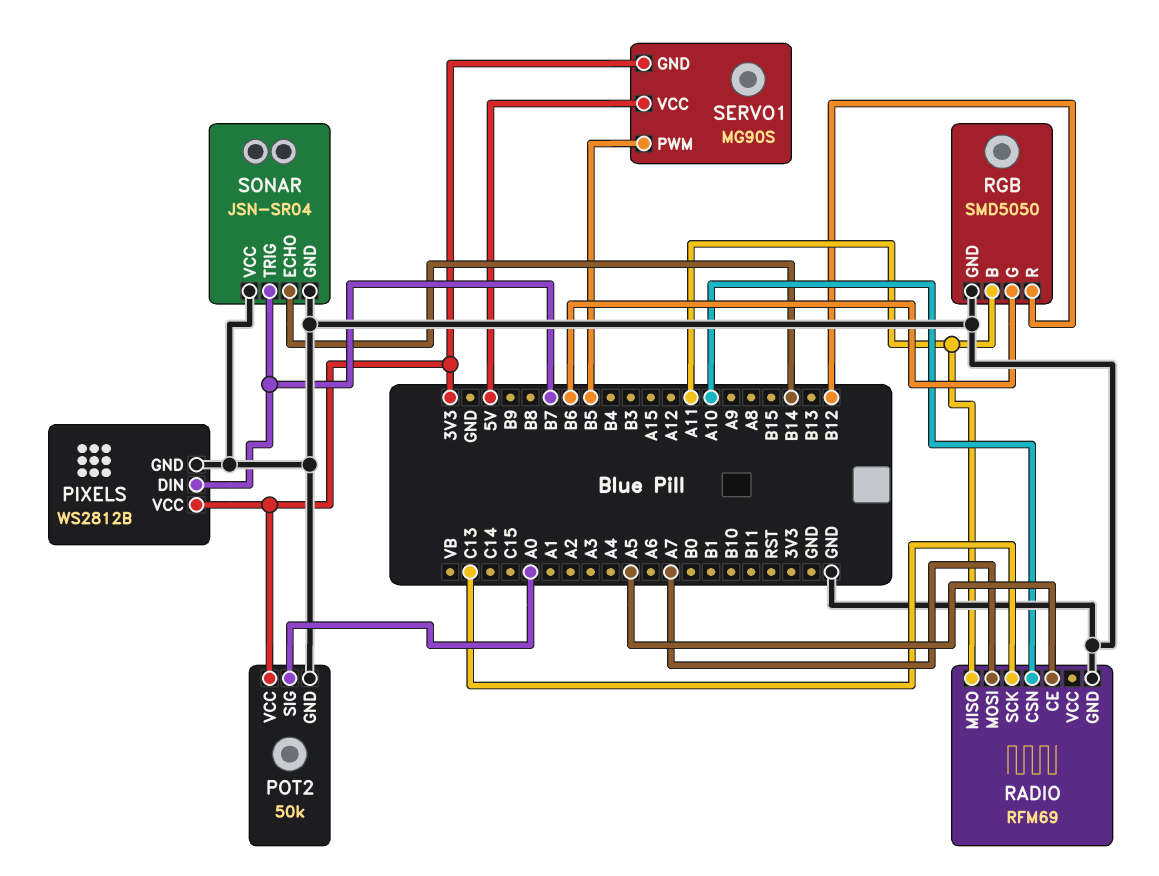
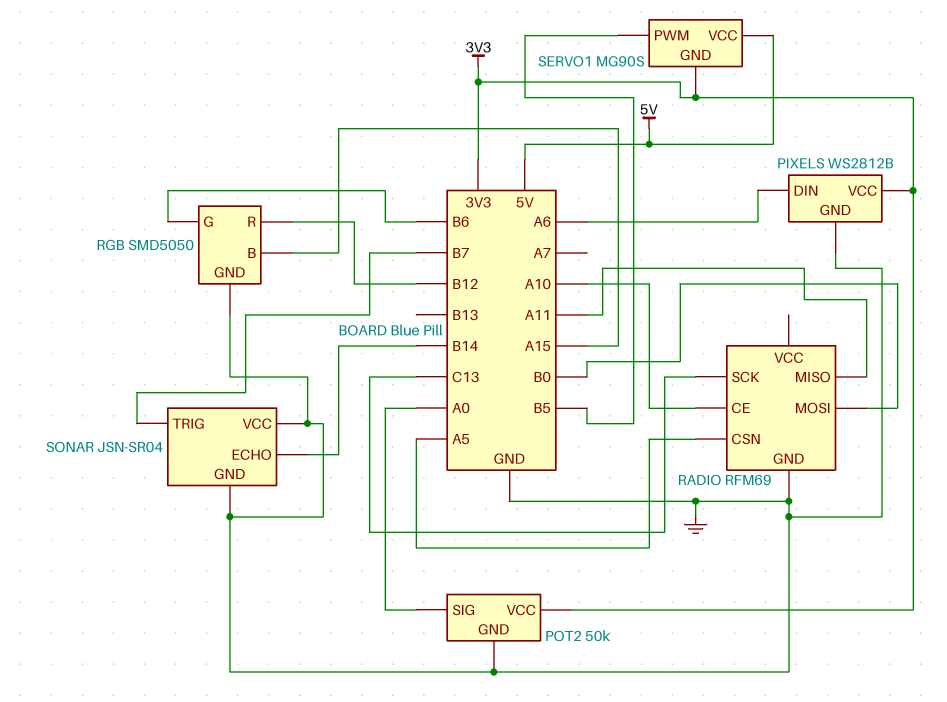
PIXELS pin DIN: B7 -> A6
RADIO pin CE: A5 -> A10
RADIO pin CSN: A10 -> A5
RADIO pin MOSI: A7 -> B0
RGB pin B: A11 -> A15

